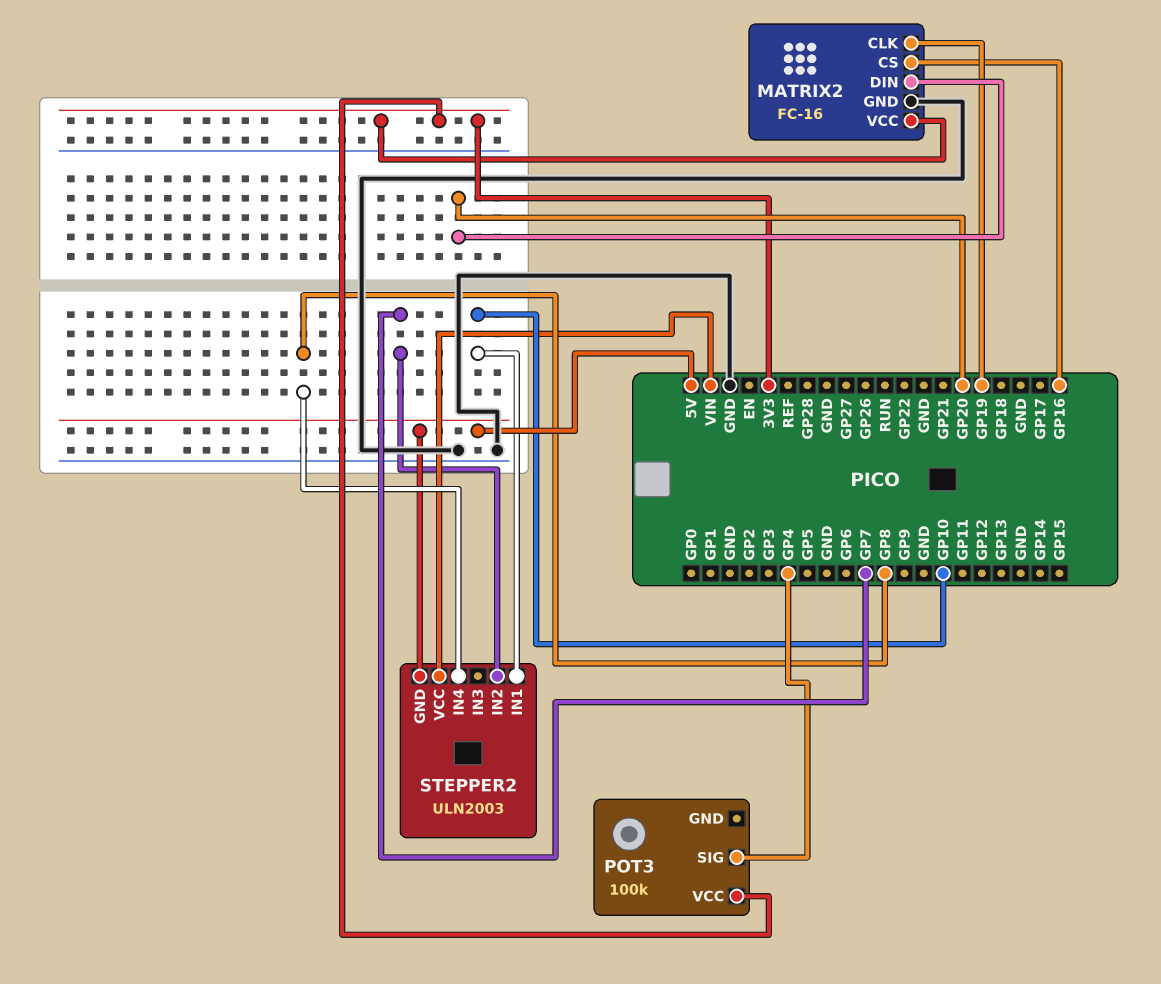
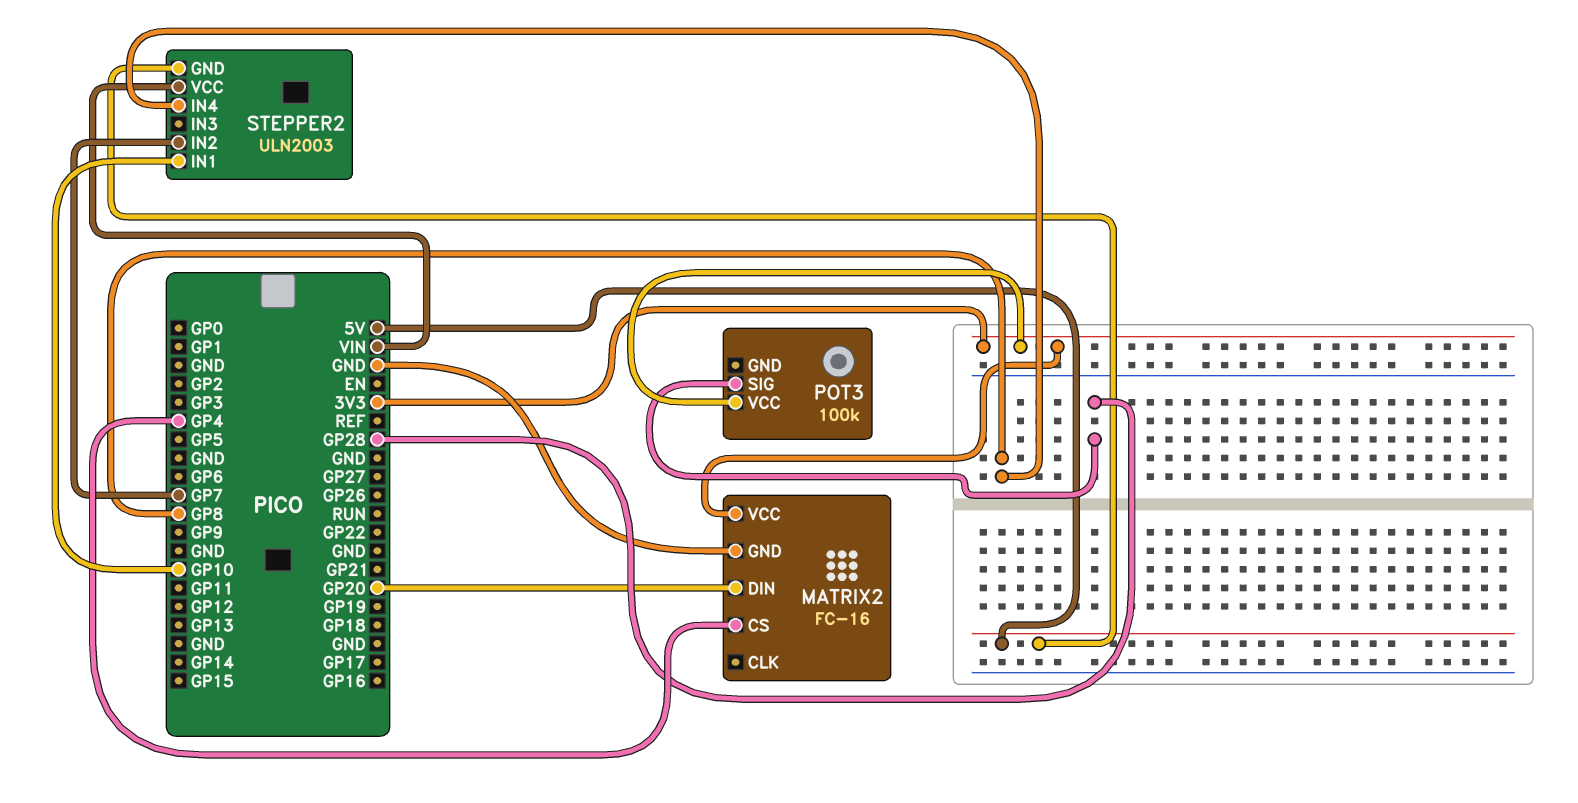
MATRIX2 pin CLK: GP19 -> none
MATRIX2 pin CS: GP16 -> GP4
POT3 pin SIG: GP4 -> GP28

